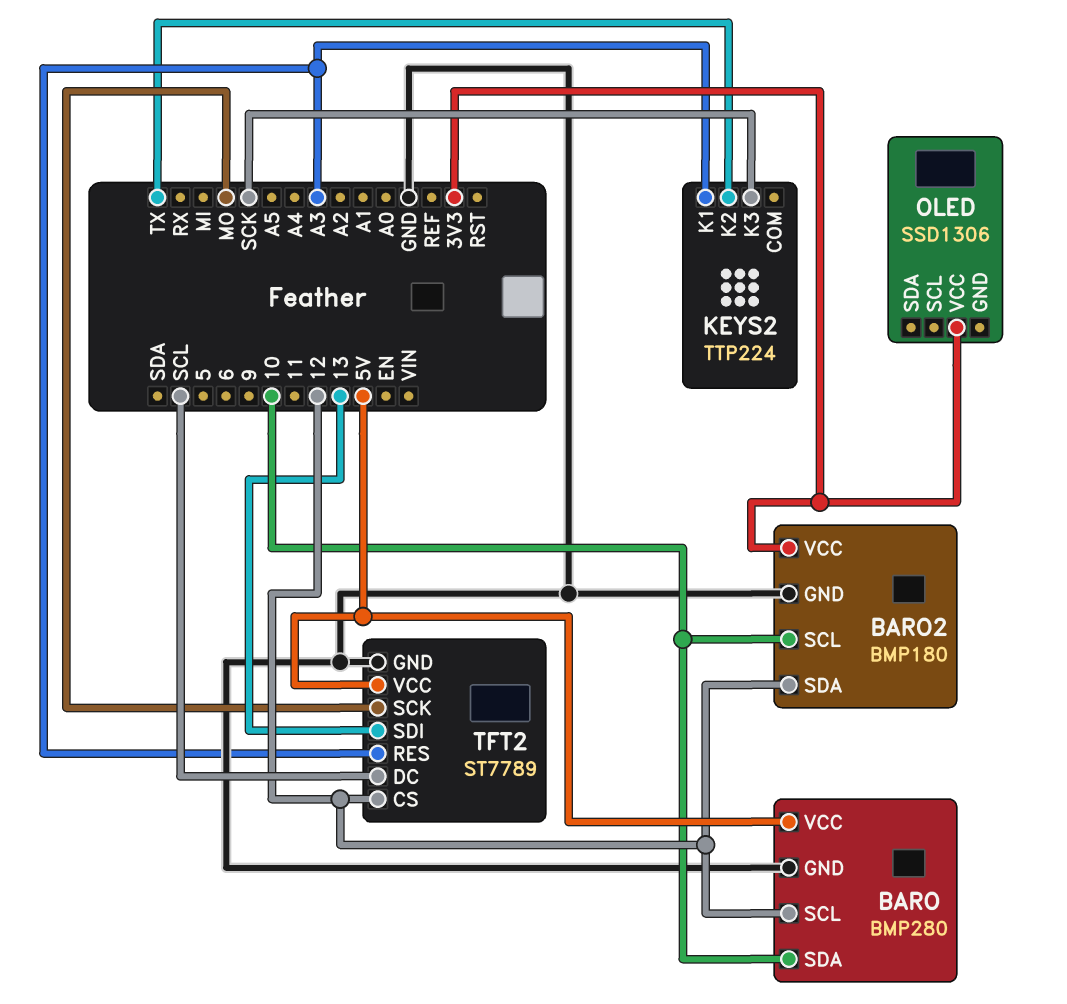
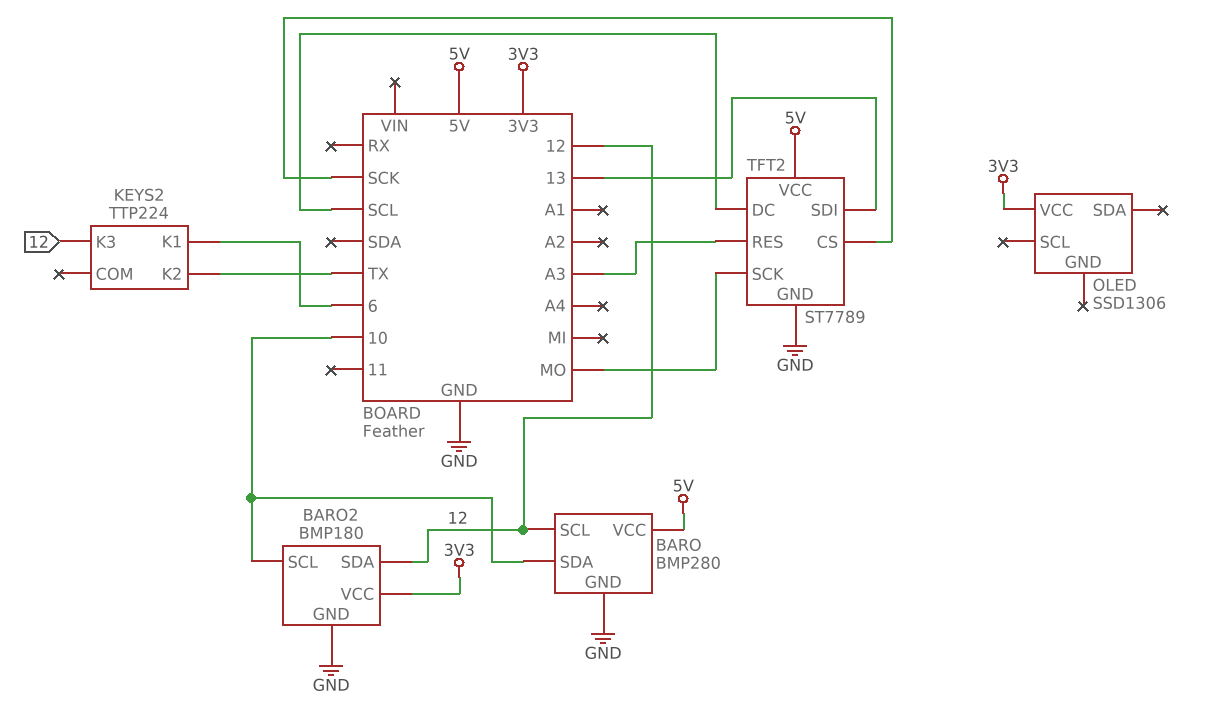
KEYS2 pin K1: A3 -> 6
KEYS2 pin K3: SCK -> 12
TFT2 pin CS: 12 -> SCK

